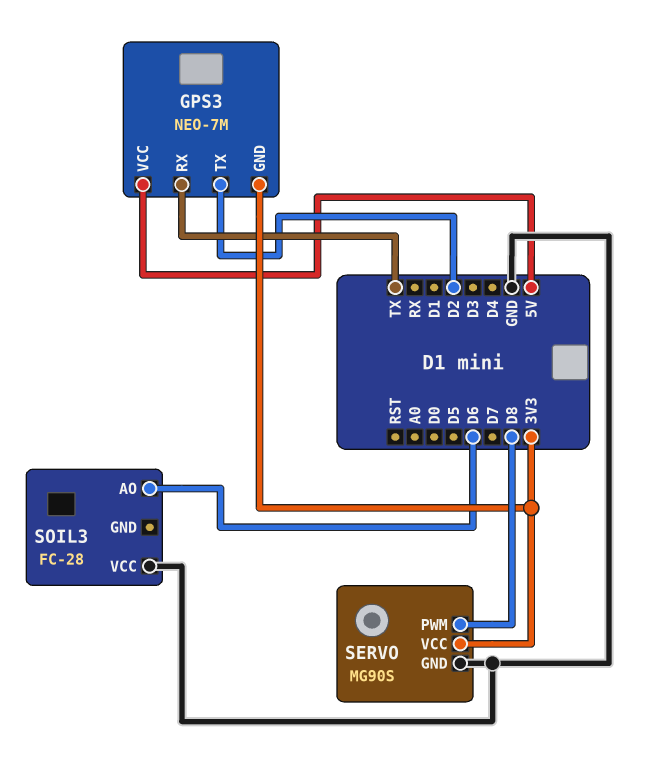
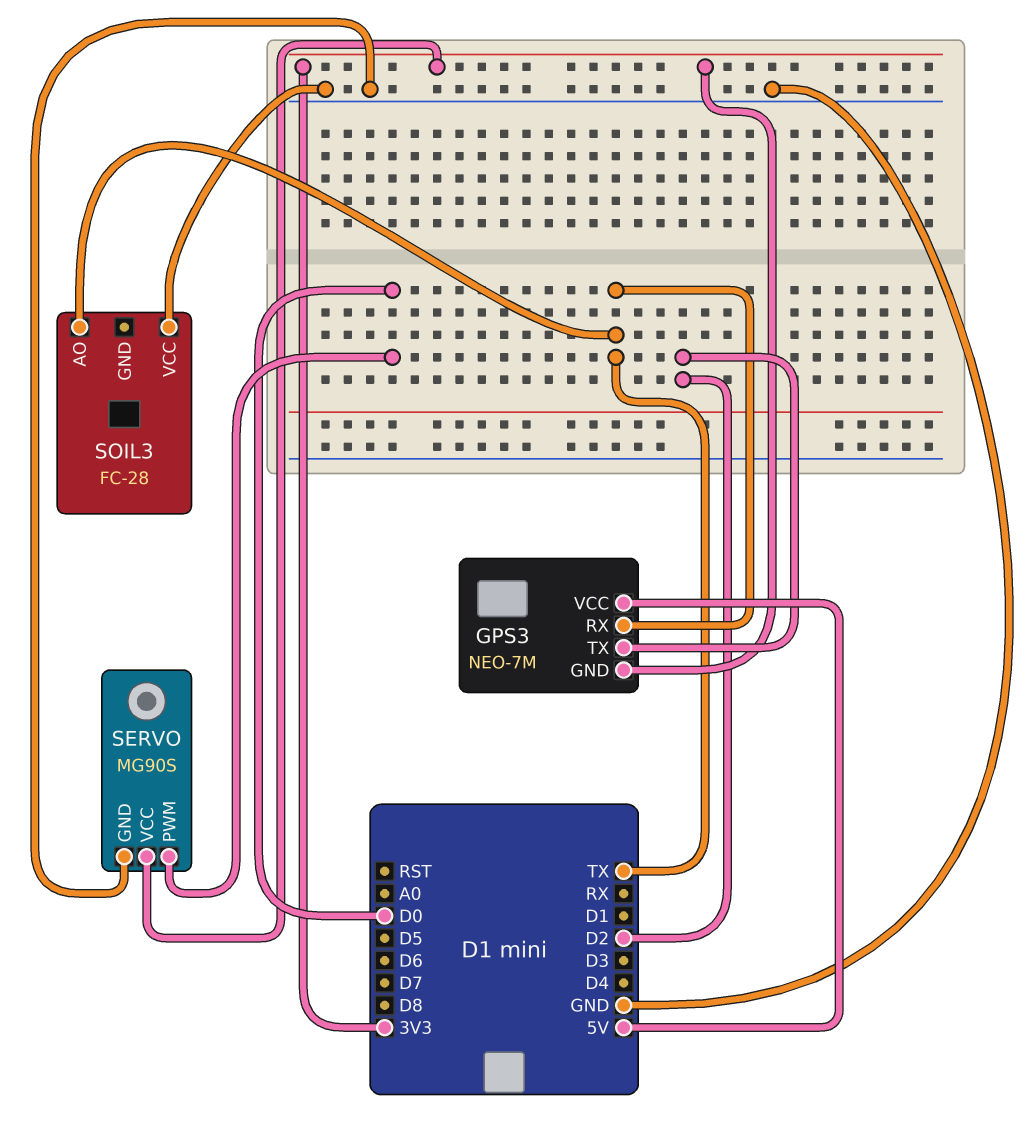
SERVO pin PWM: D8 -> D0
SOIL3 pin AO: D6 -> TX

